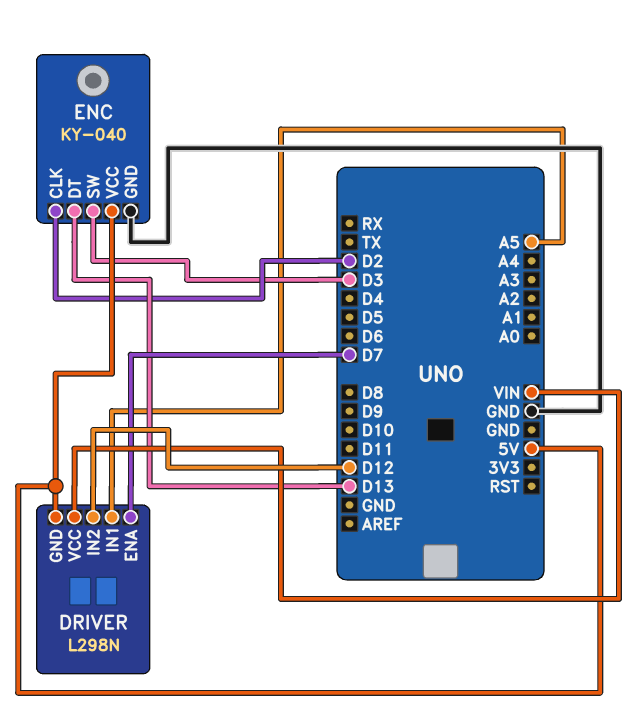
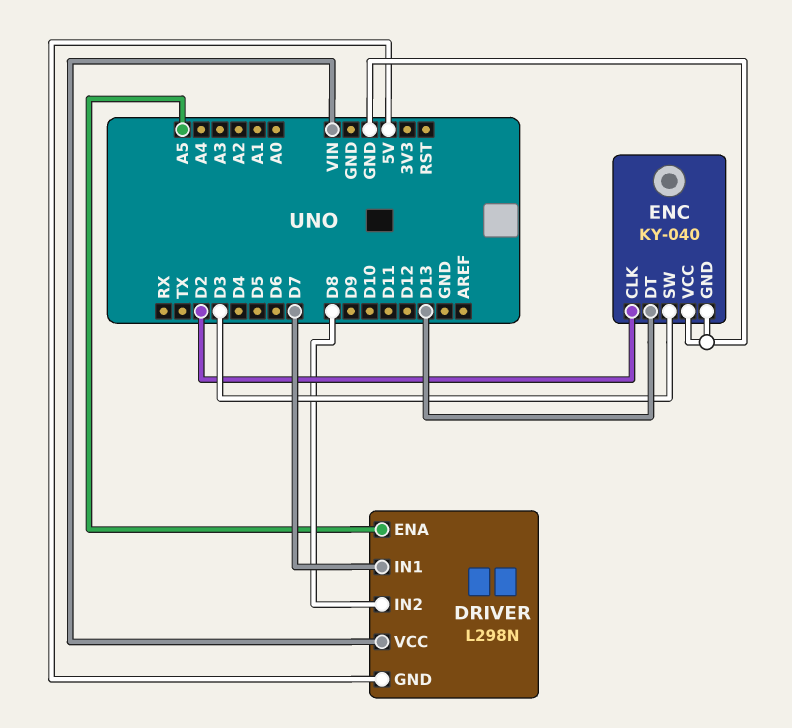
DRIVER pin ENA: D7 -> A5
DRIVER pin IN1: A5 -> D7
DRIVER pin IN2: D12 -> D8
ENC pin VCC: 5V -> GND

